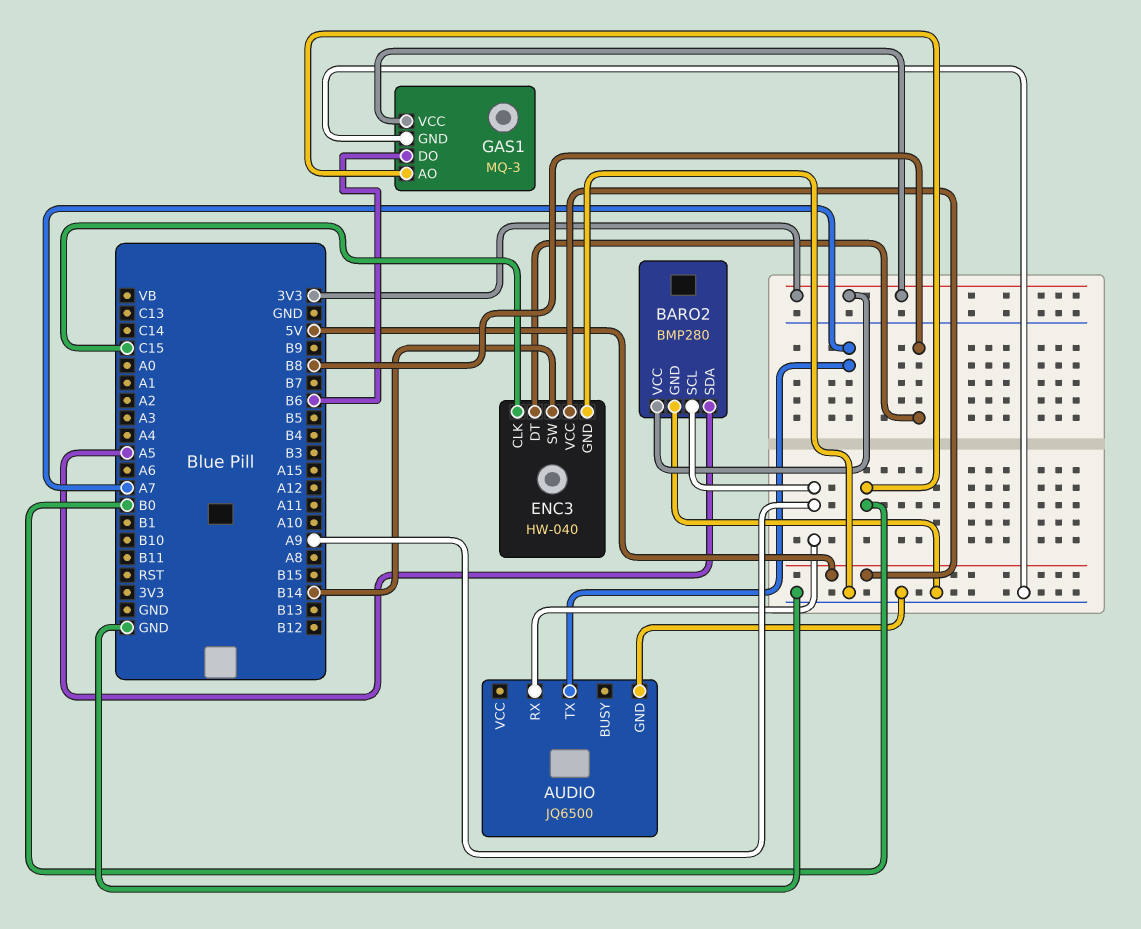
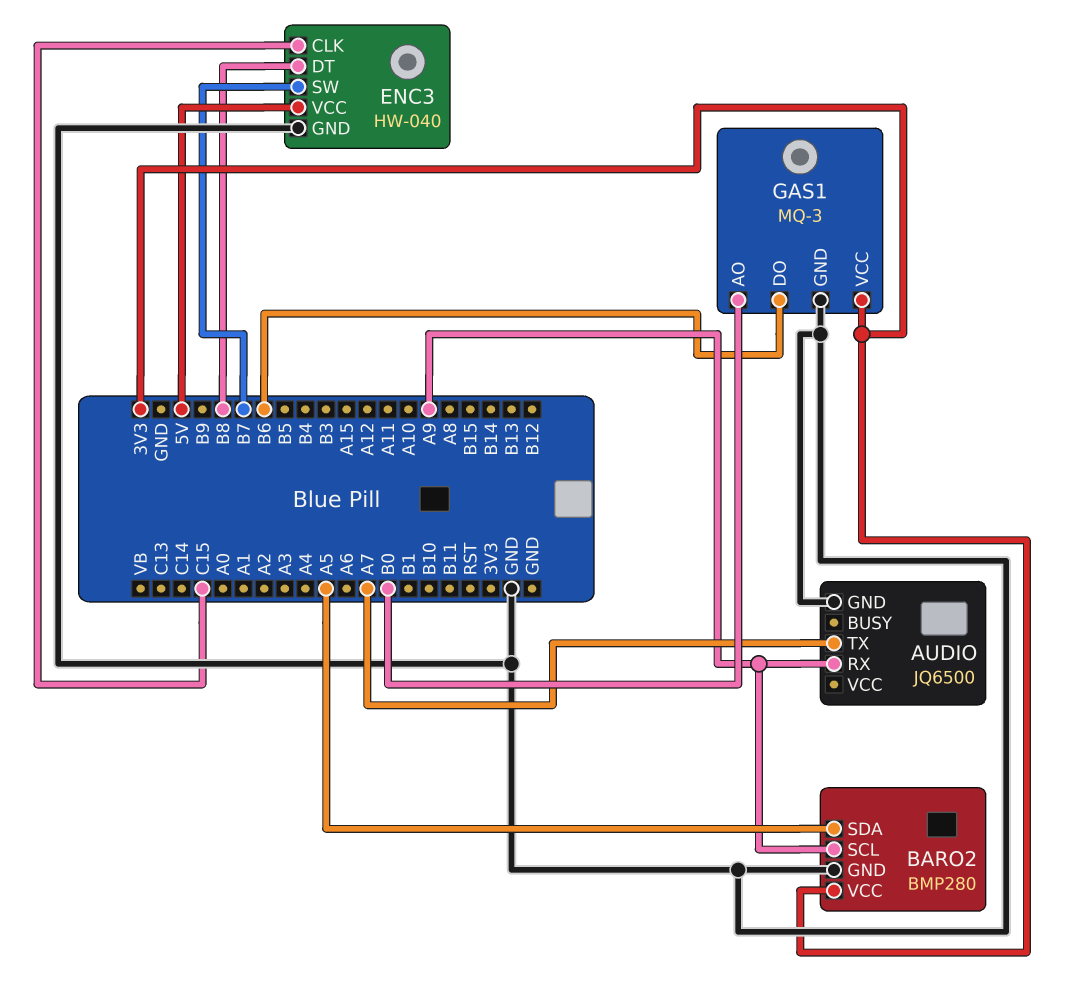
ENC3 pin SW: B14 -> B7

